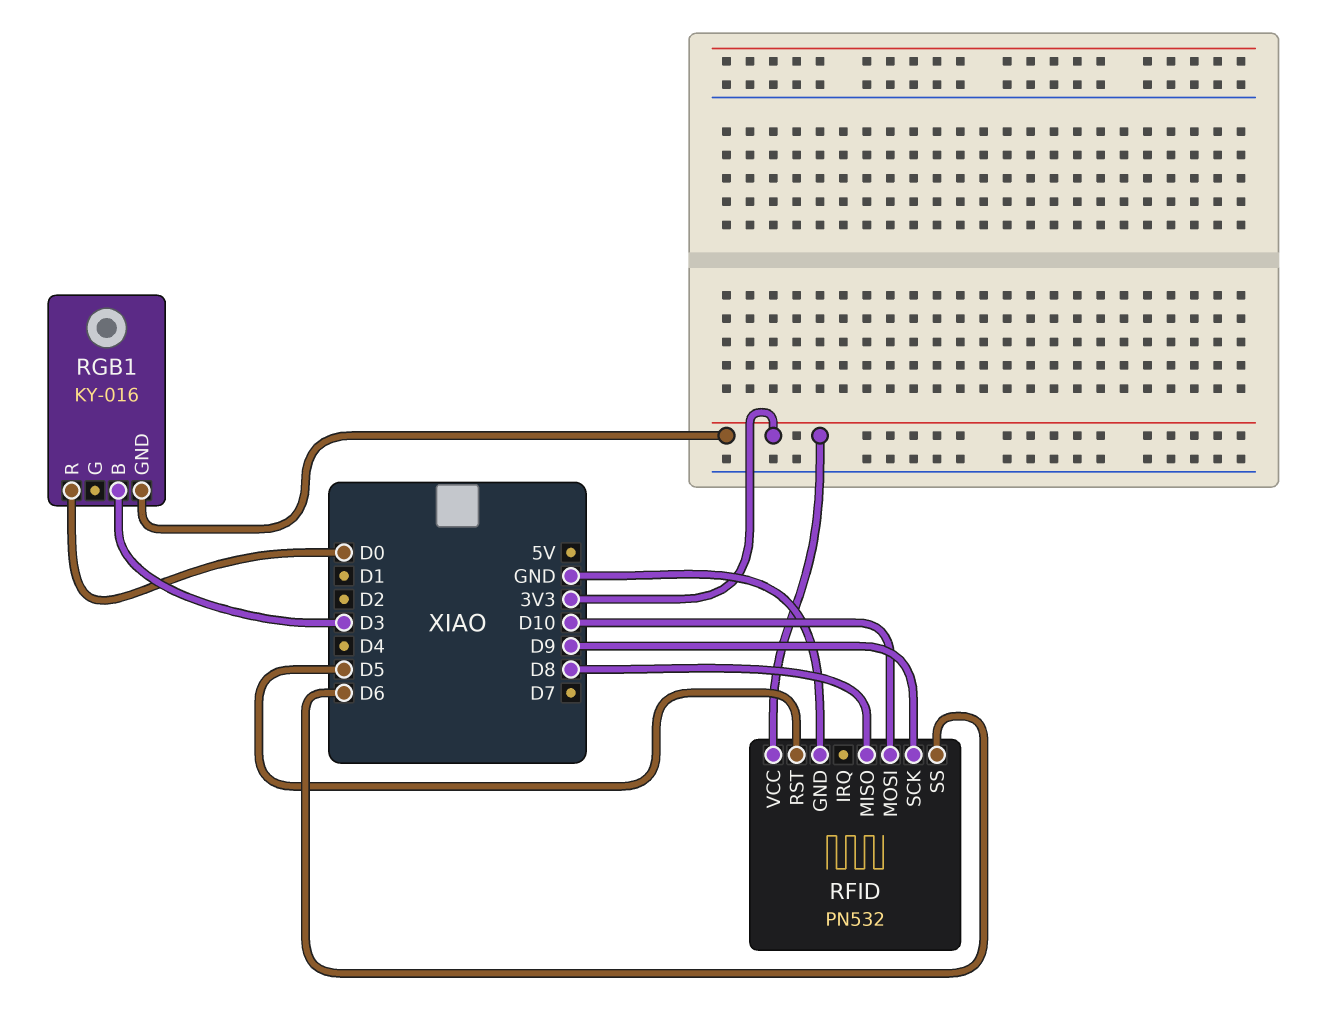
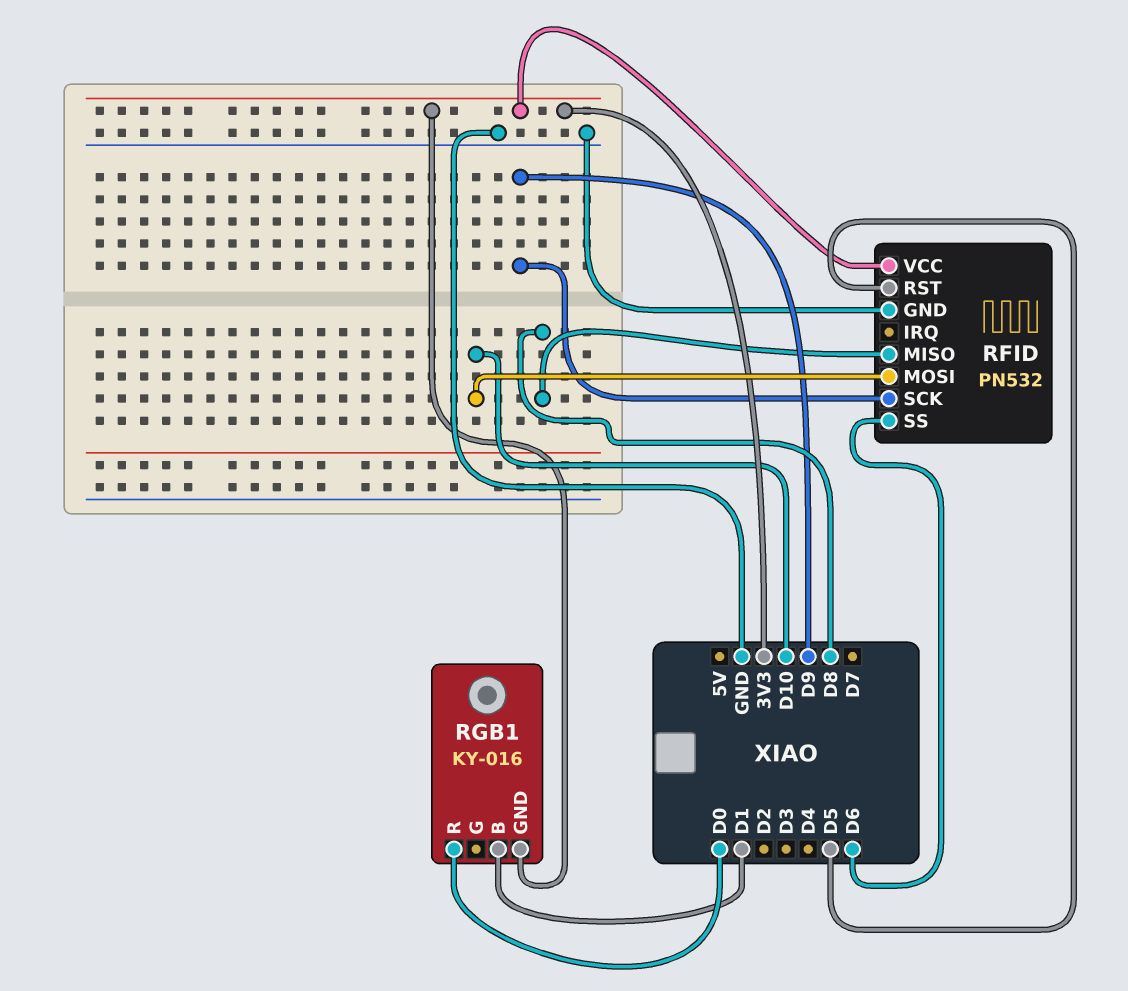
RGB1 pin B: D3 -> D1

